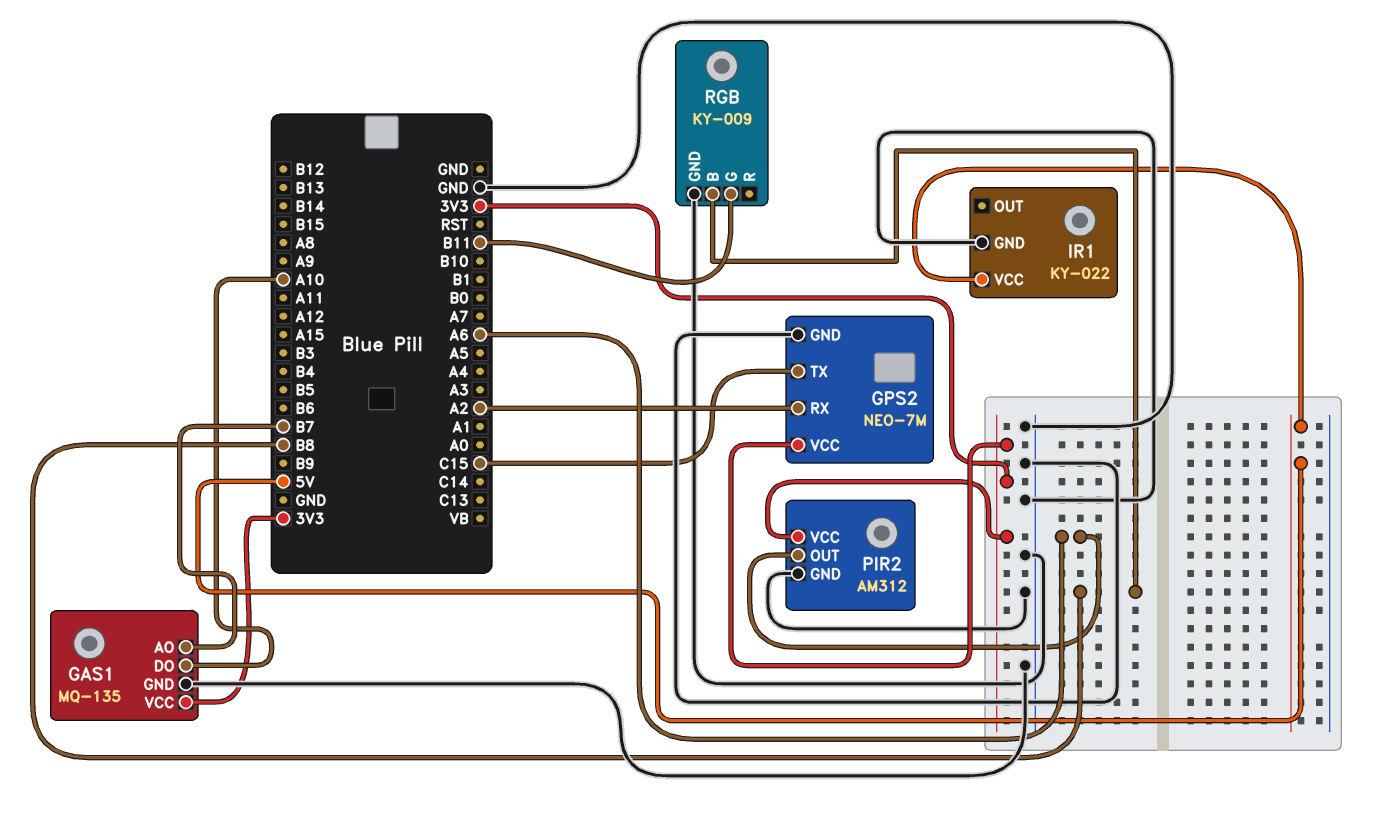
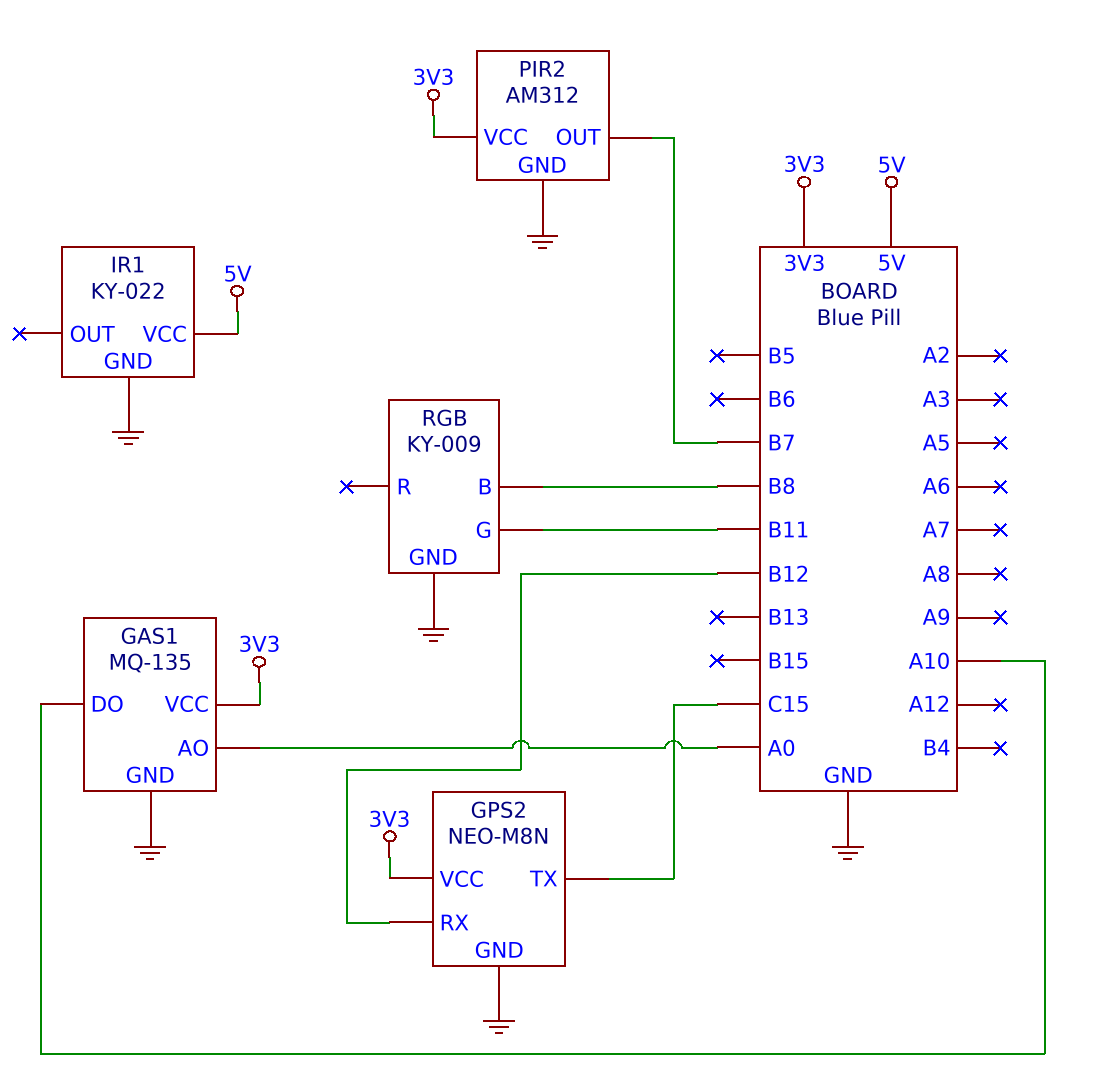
GAS1 pin AO: B7 -> A0
GPS2: NEO-7M -> NEO-M8N
GPS2 pin RX: A2 -> B12
PIR2 pin OUT: A6 -> B7

